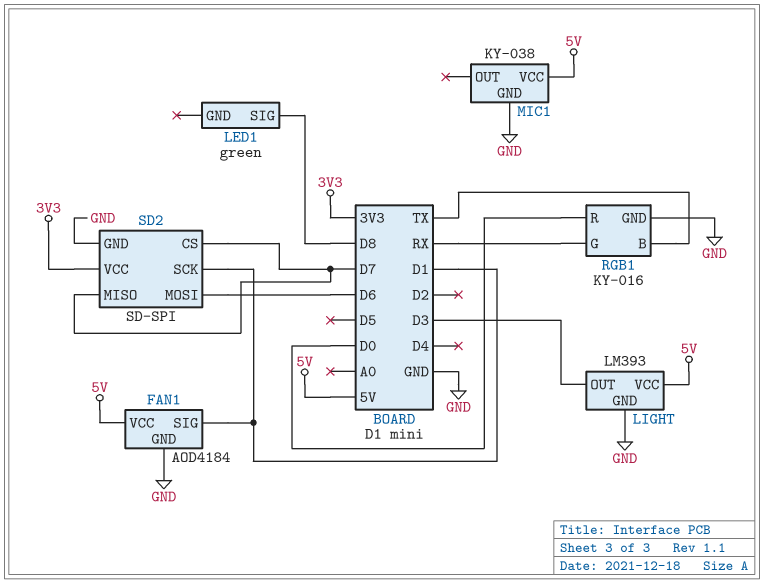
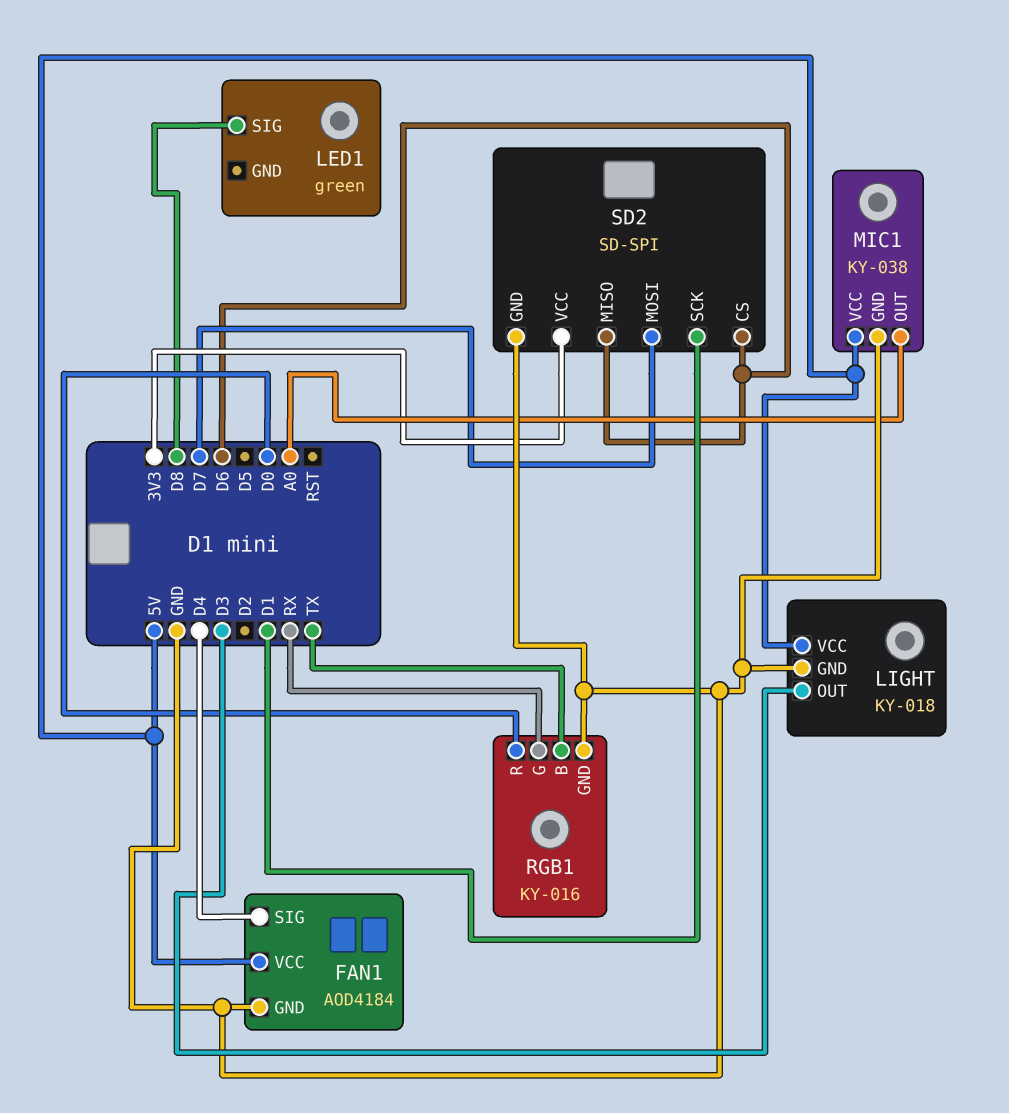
FAN1 pin SIG: D1 -> D4
LIGHT: LM393 -> KY-018
MIC1 pin OUT: none -> A0
SD2 pin CS: D7 -> D6
SD2 pin MISO: D7 -> D6
SD2 pin MOSI: D6 -> D7

